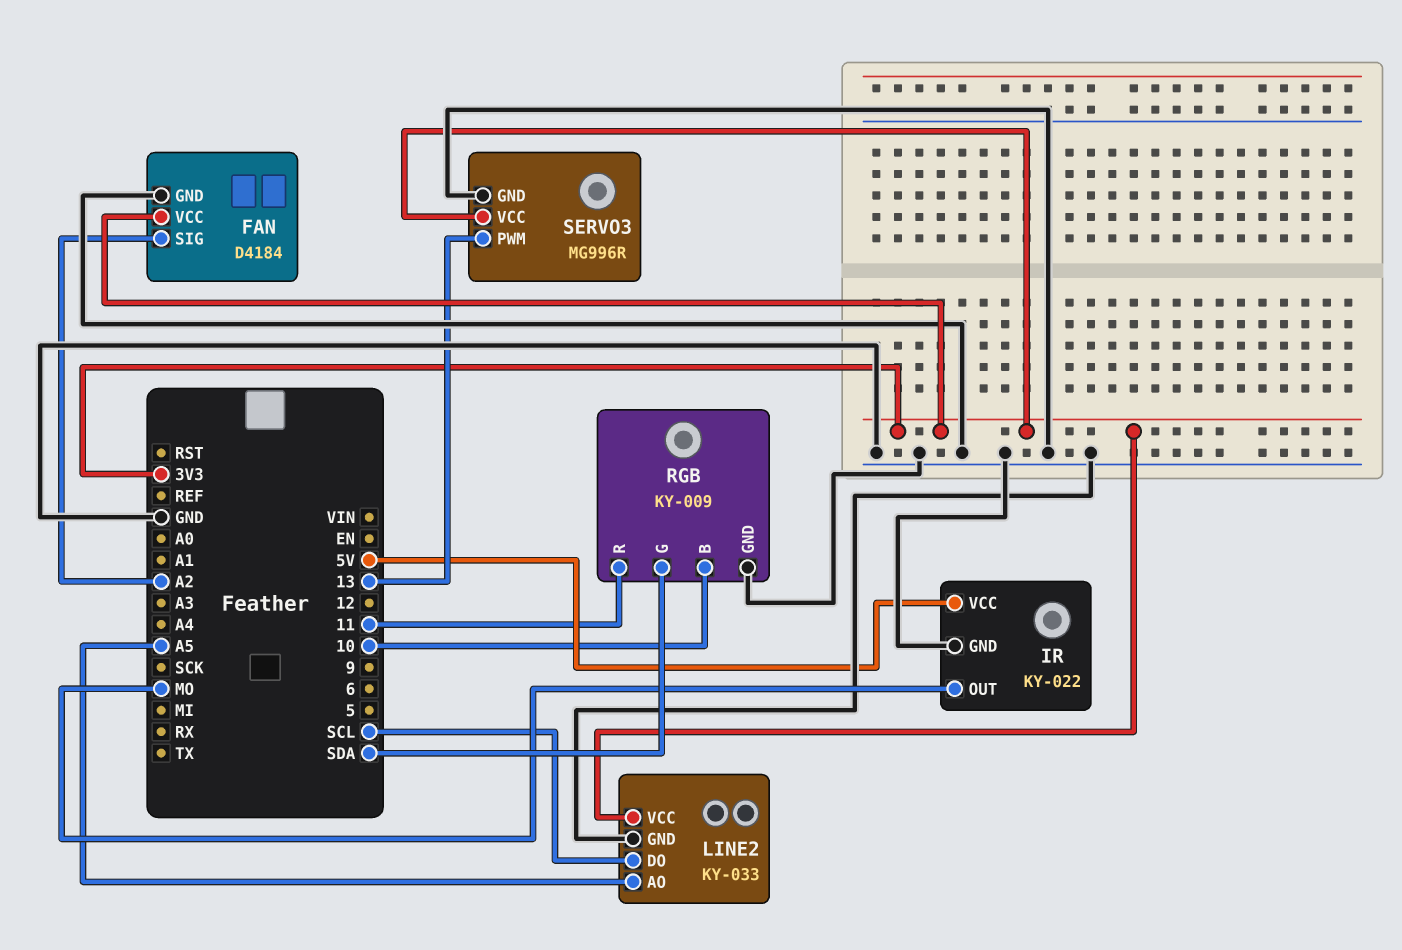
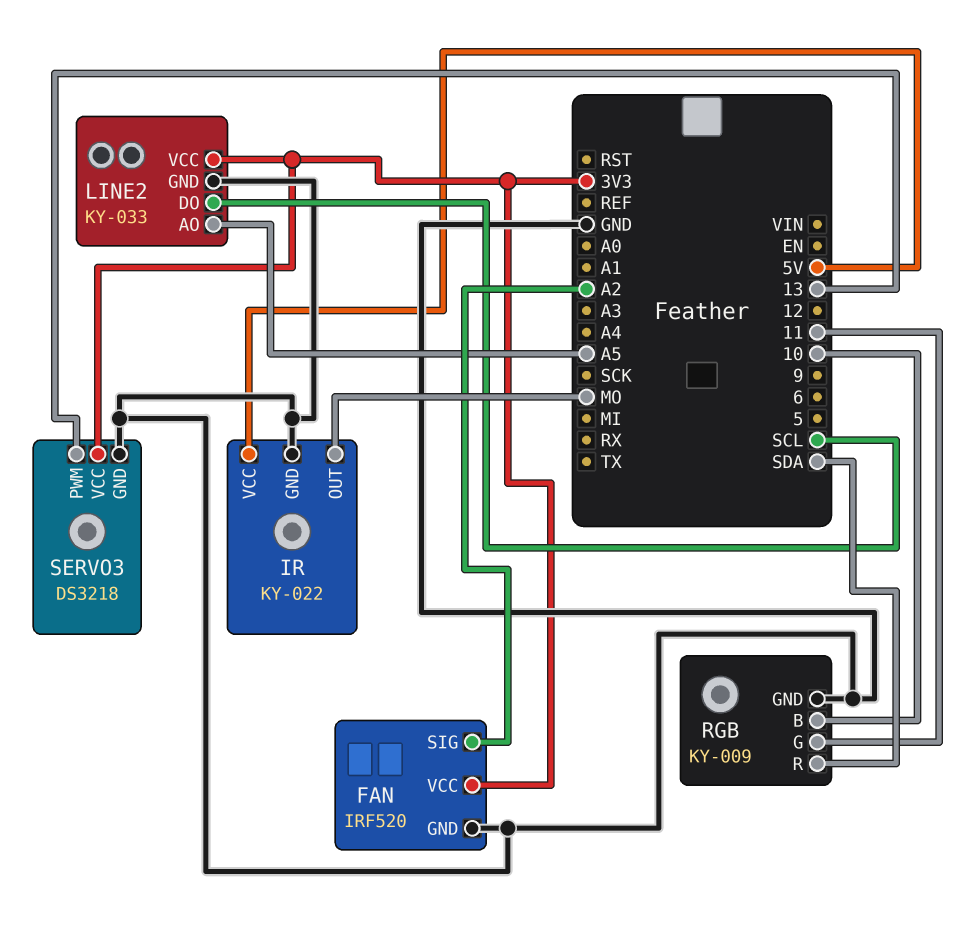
FAN: D4184 -> IRF520
RGB pin G: SDA -> 11
RGB pin R: 11 -> SDA
SERVO3: MG996R -> DS3218

